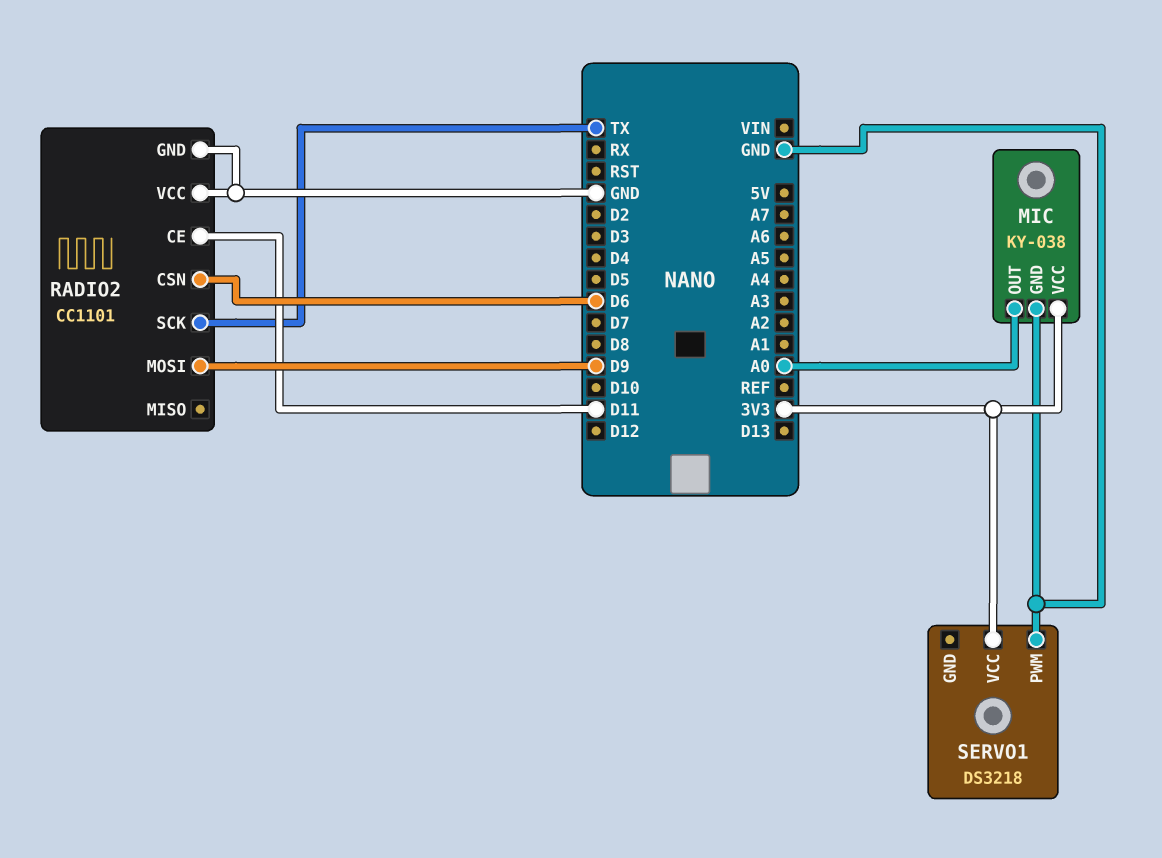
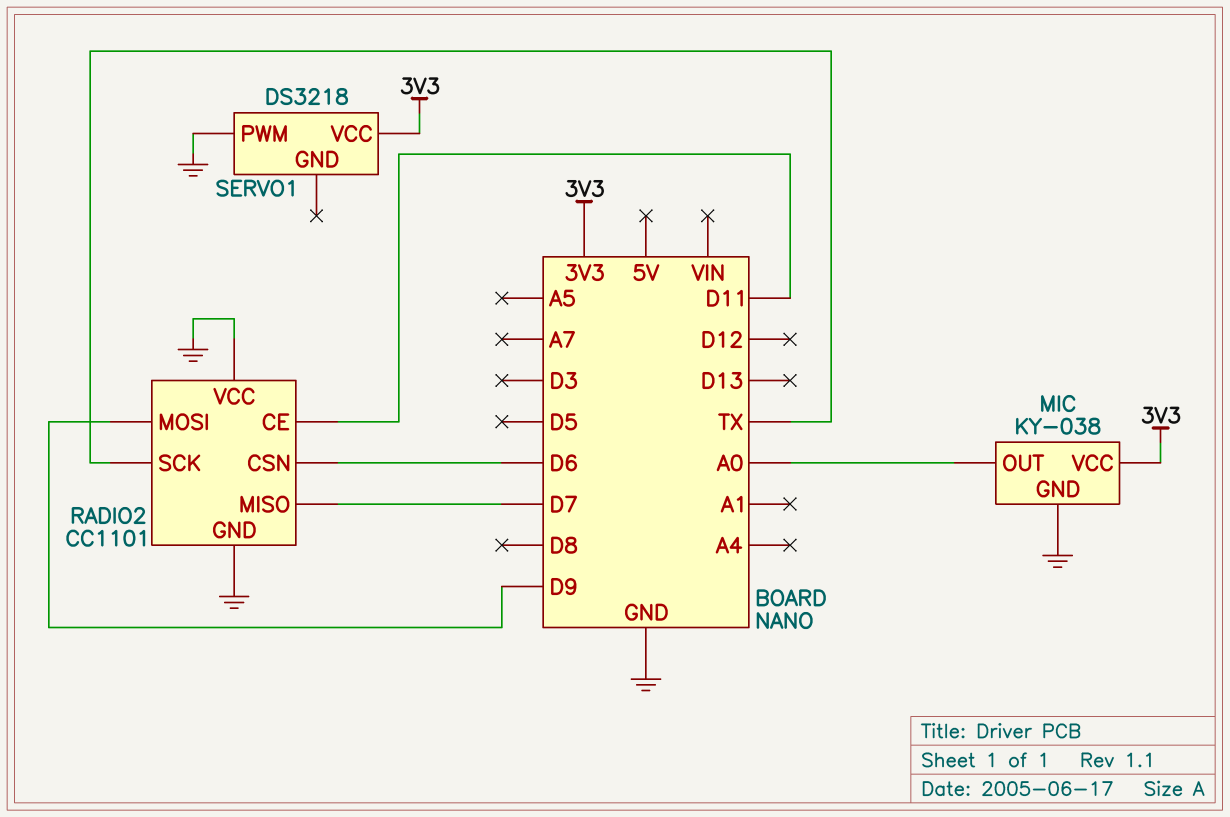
RADIO2 pin MISO: none -> D7

